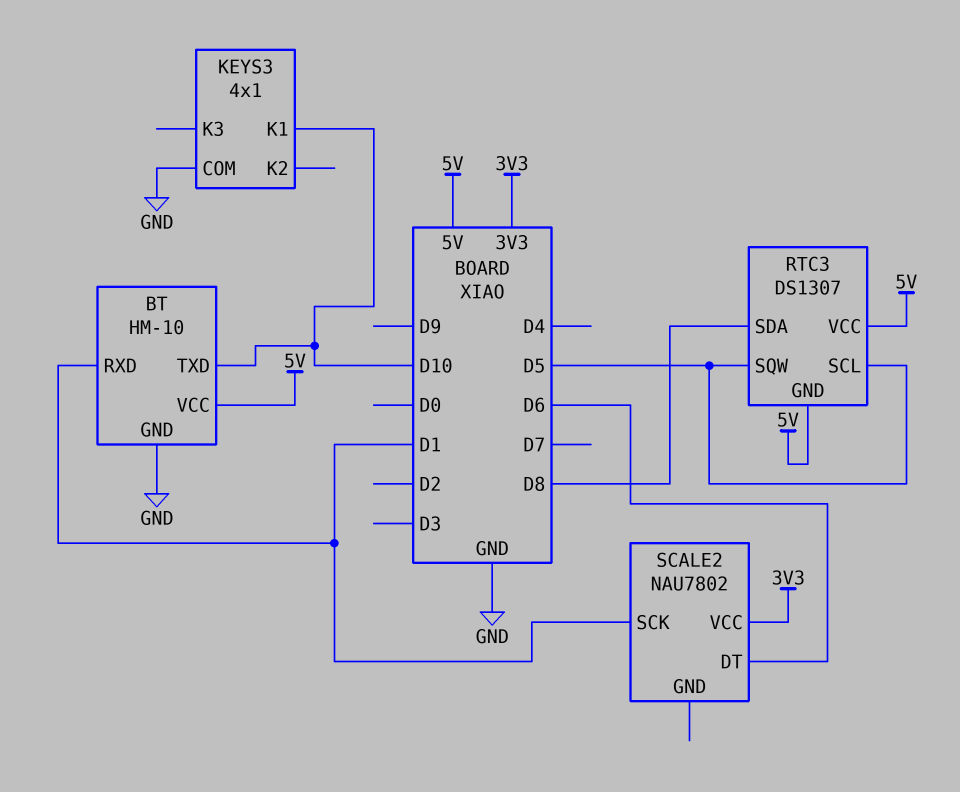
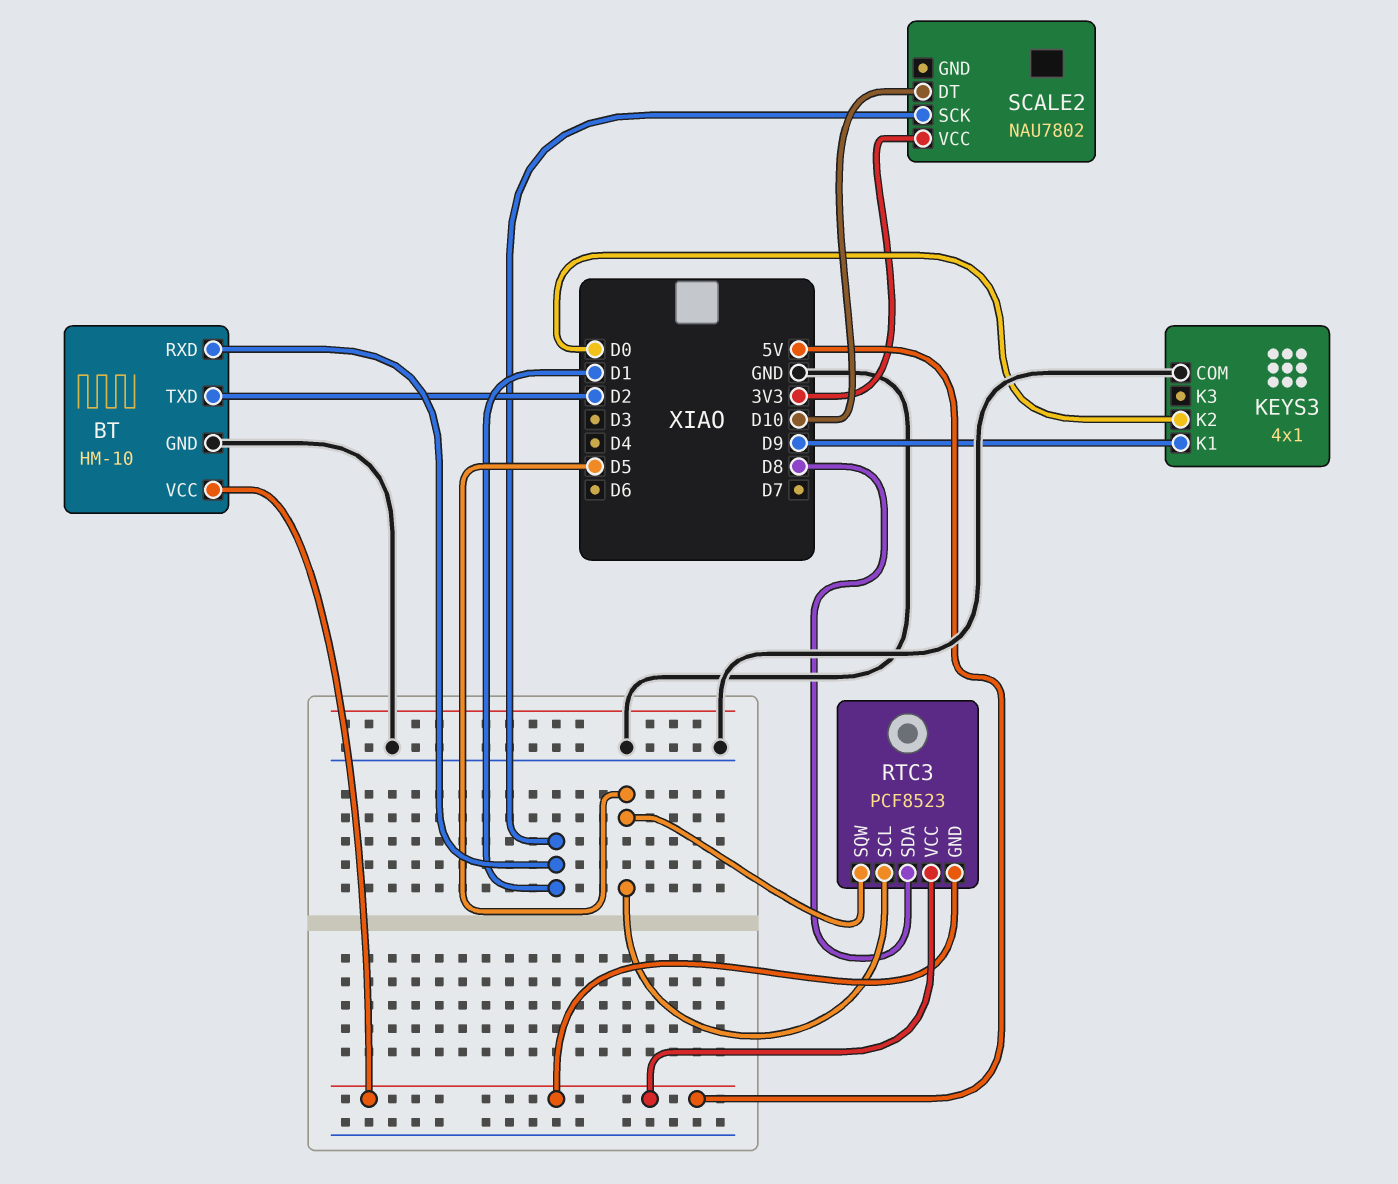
BT pin TXD: D10 -> D2
KEYS3 pin K1: D10 -> D9
KEYS3 pin K2: none -> D0
RTC3: DS1307 -> PCF8523
SCALE2 pin DT: D6 -> D10

